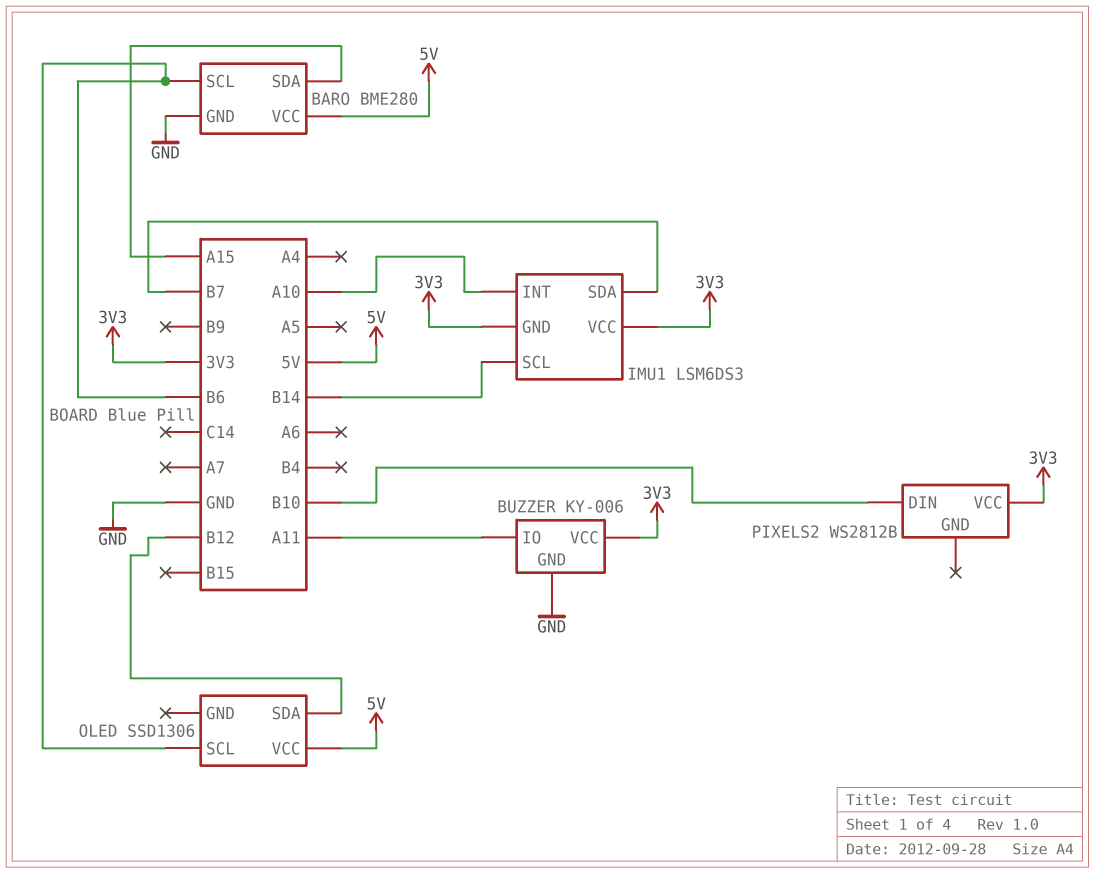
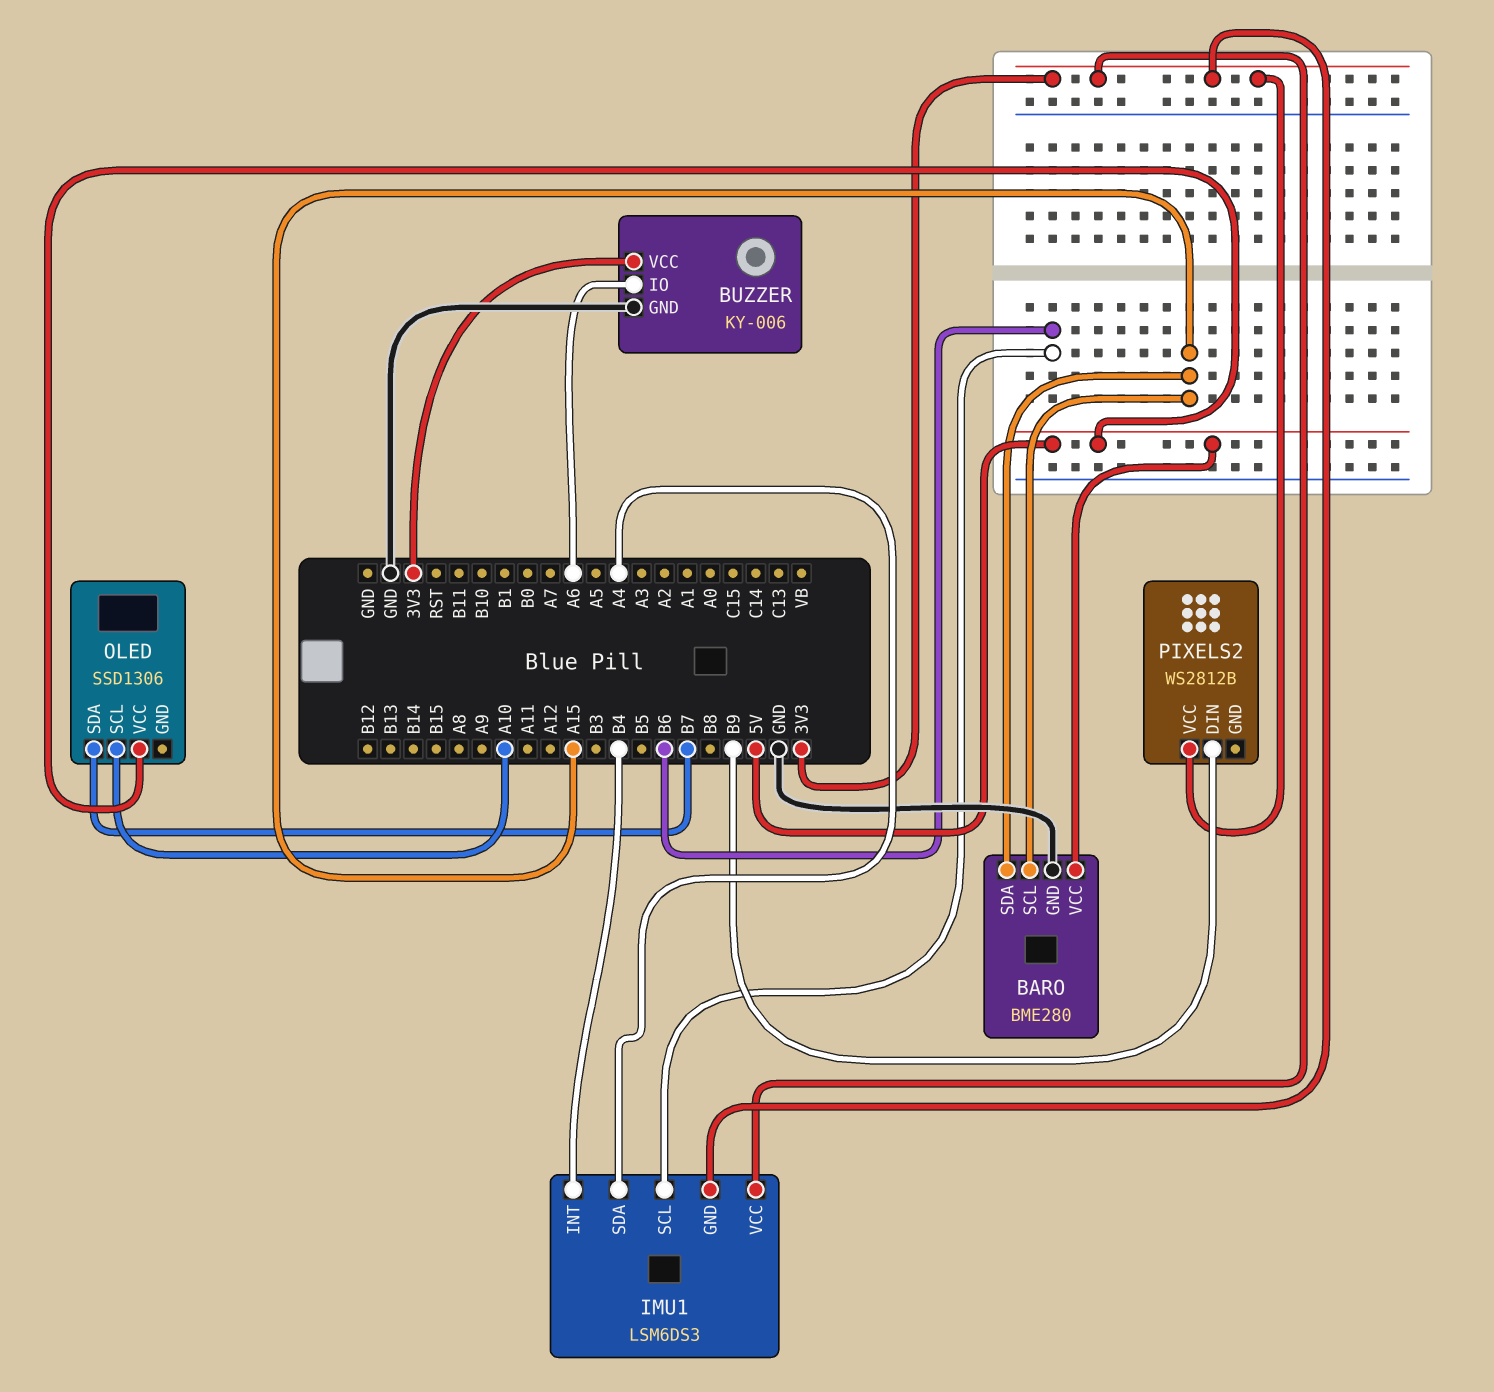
BARO pin SCL: B6 -> A15
BUZZER pin IO: A11 -> A6
IMU1 pin INT: A10 -> B4
IMU1 pin SCL: B14 -> B6
IMU1 pin SDA: B7 -> A4
OLED pin SCL: B6 -> A10
OLED pin SDA: B12 -> B7
PIXELS2 pin DIN: B10 -> B9

